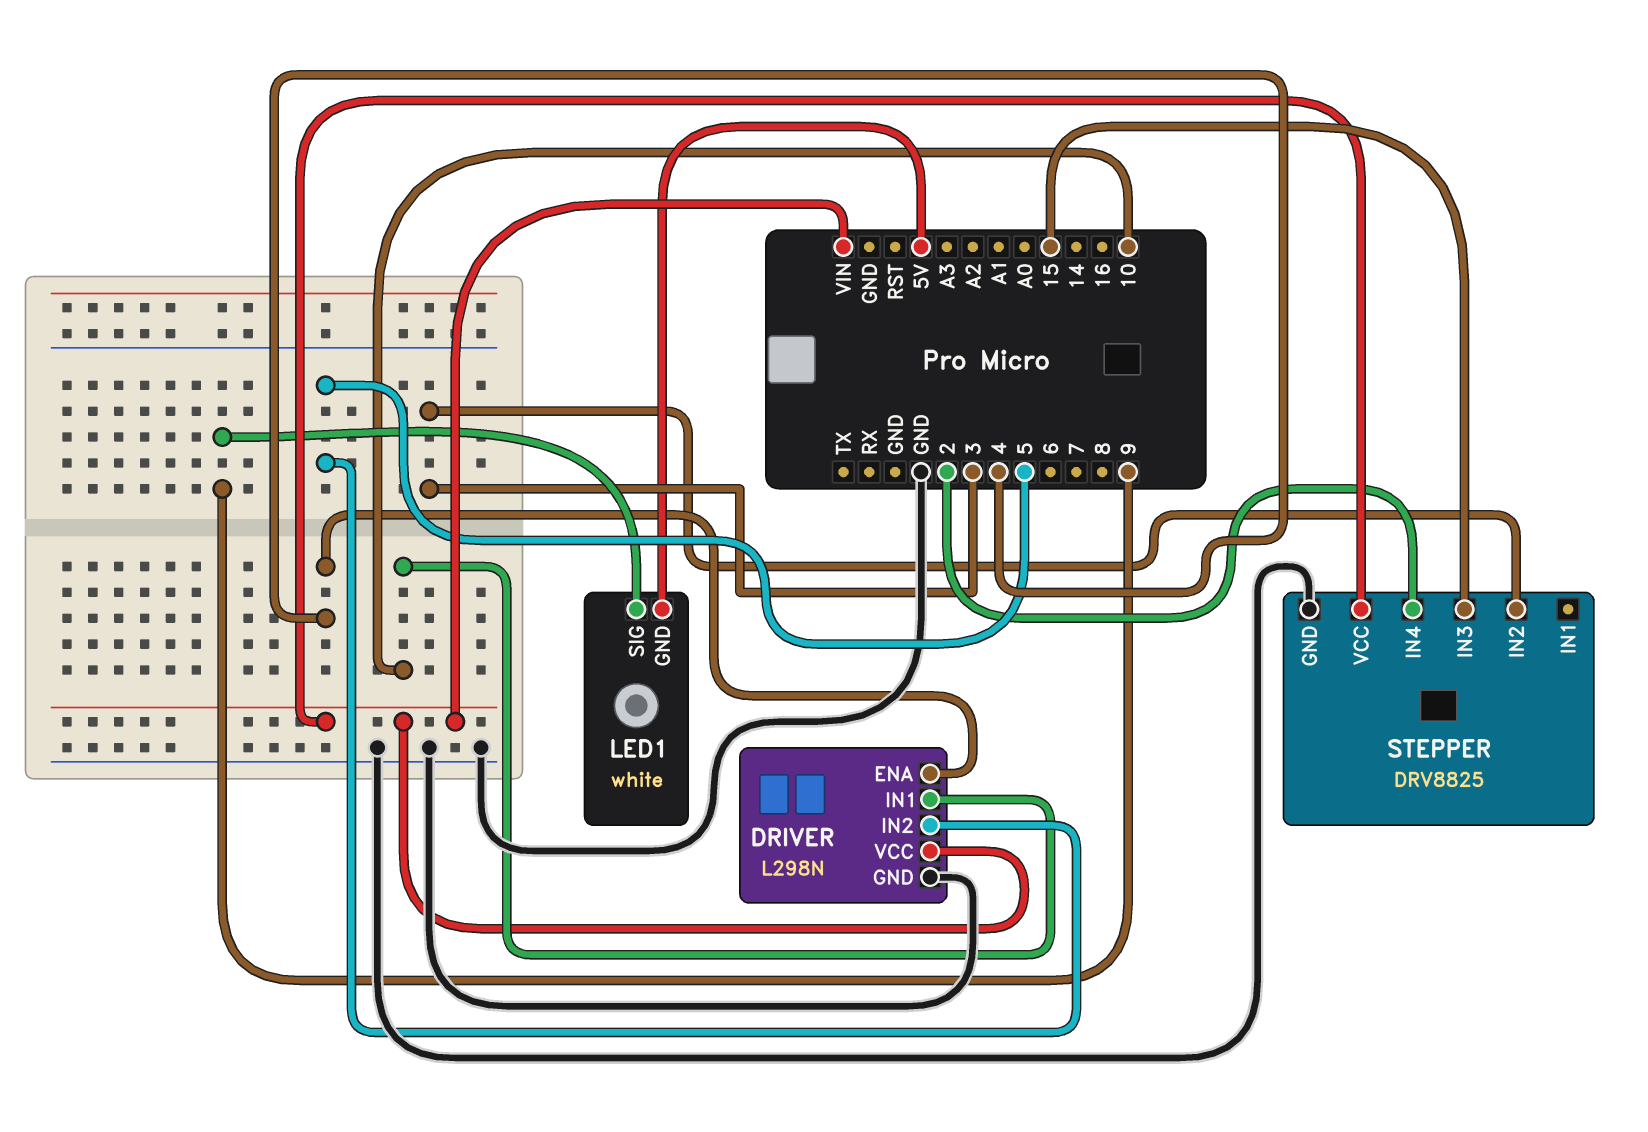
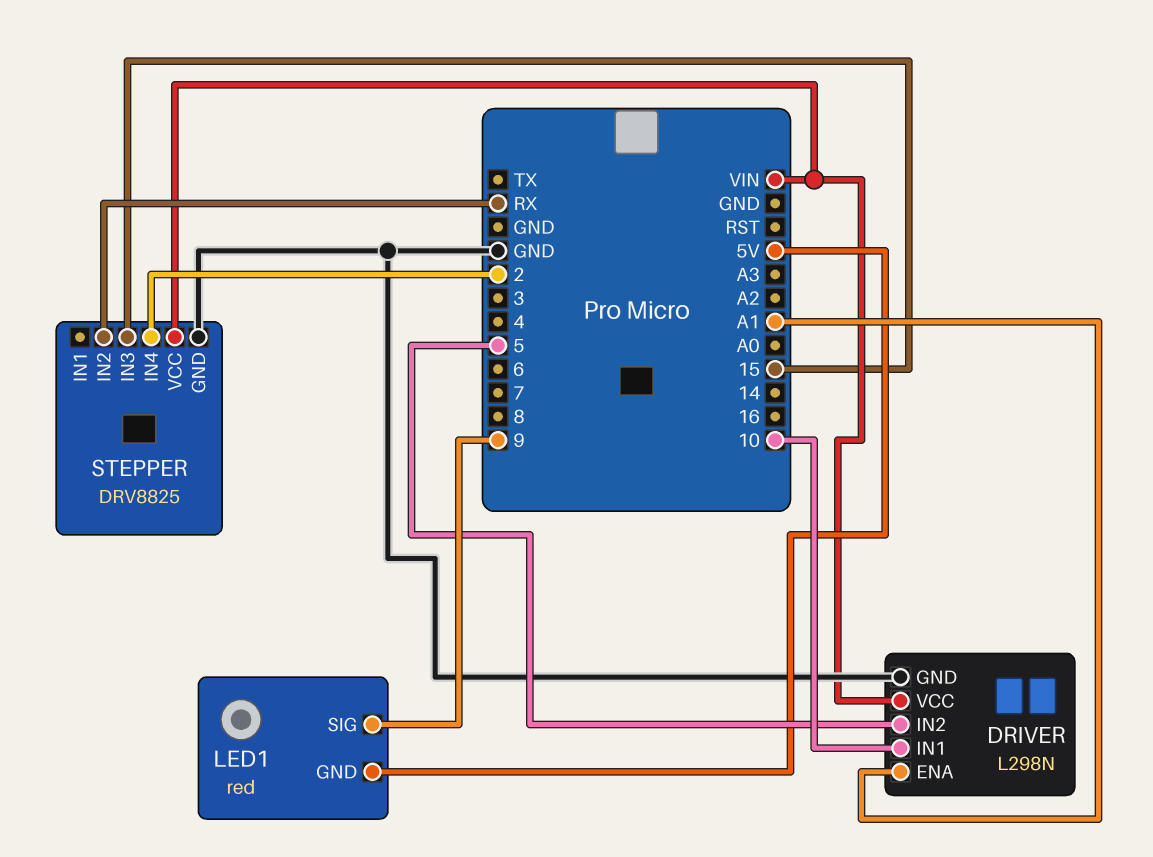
DRIVER pin ENA: 4 -> A1
LED1: white -> red
STEPPER pin IN2: 3 -> RX

